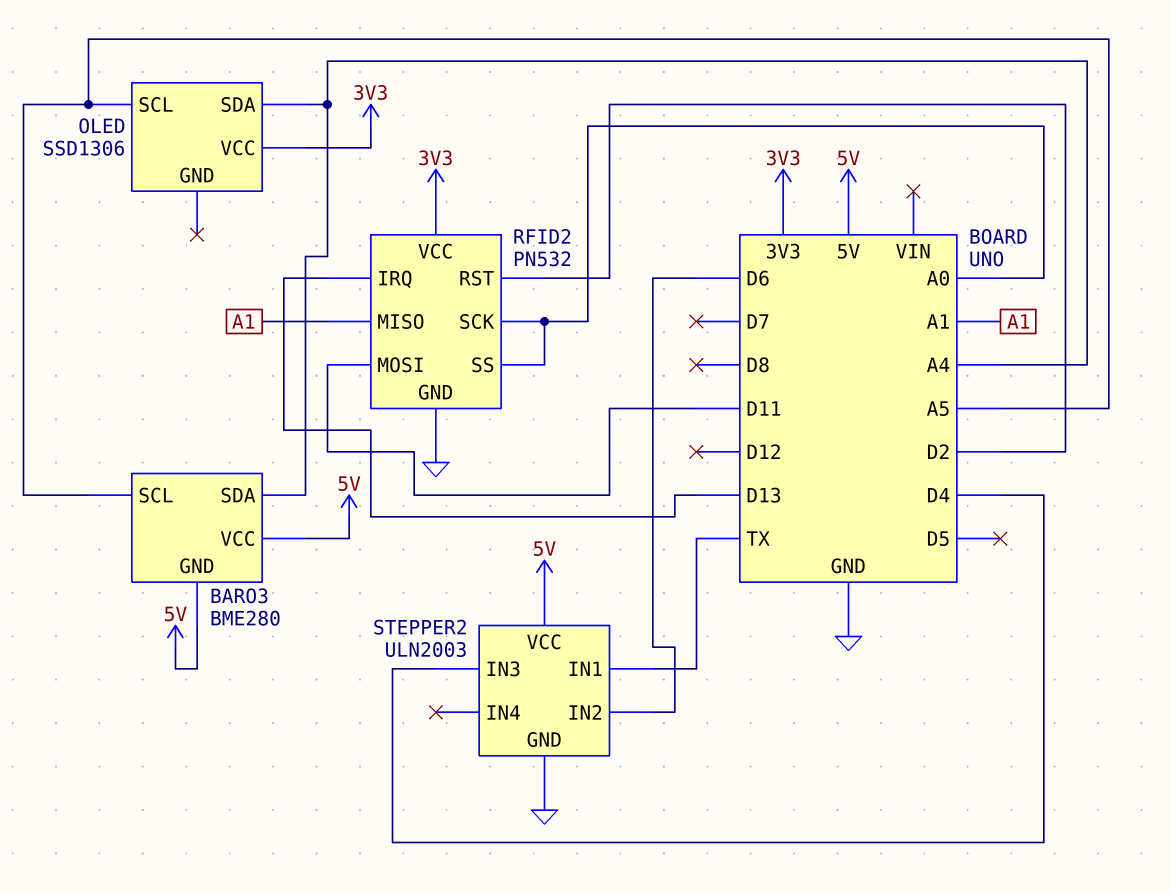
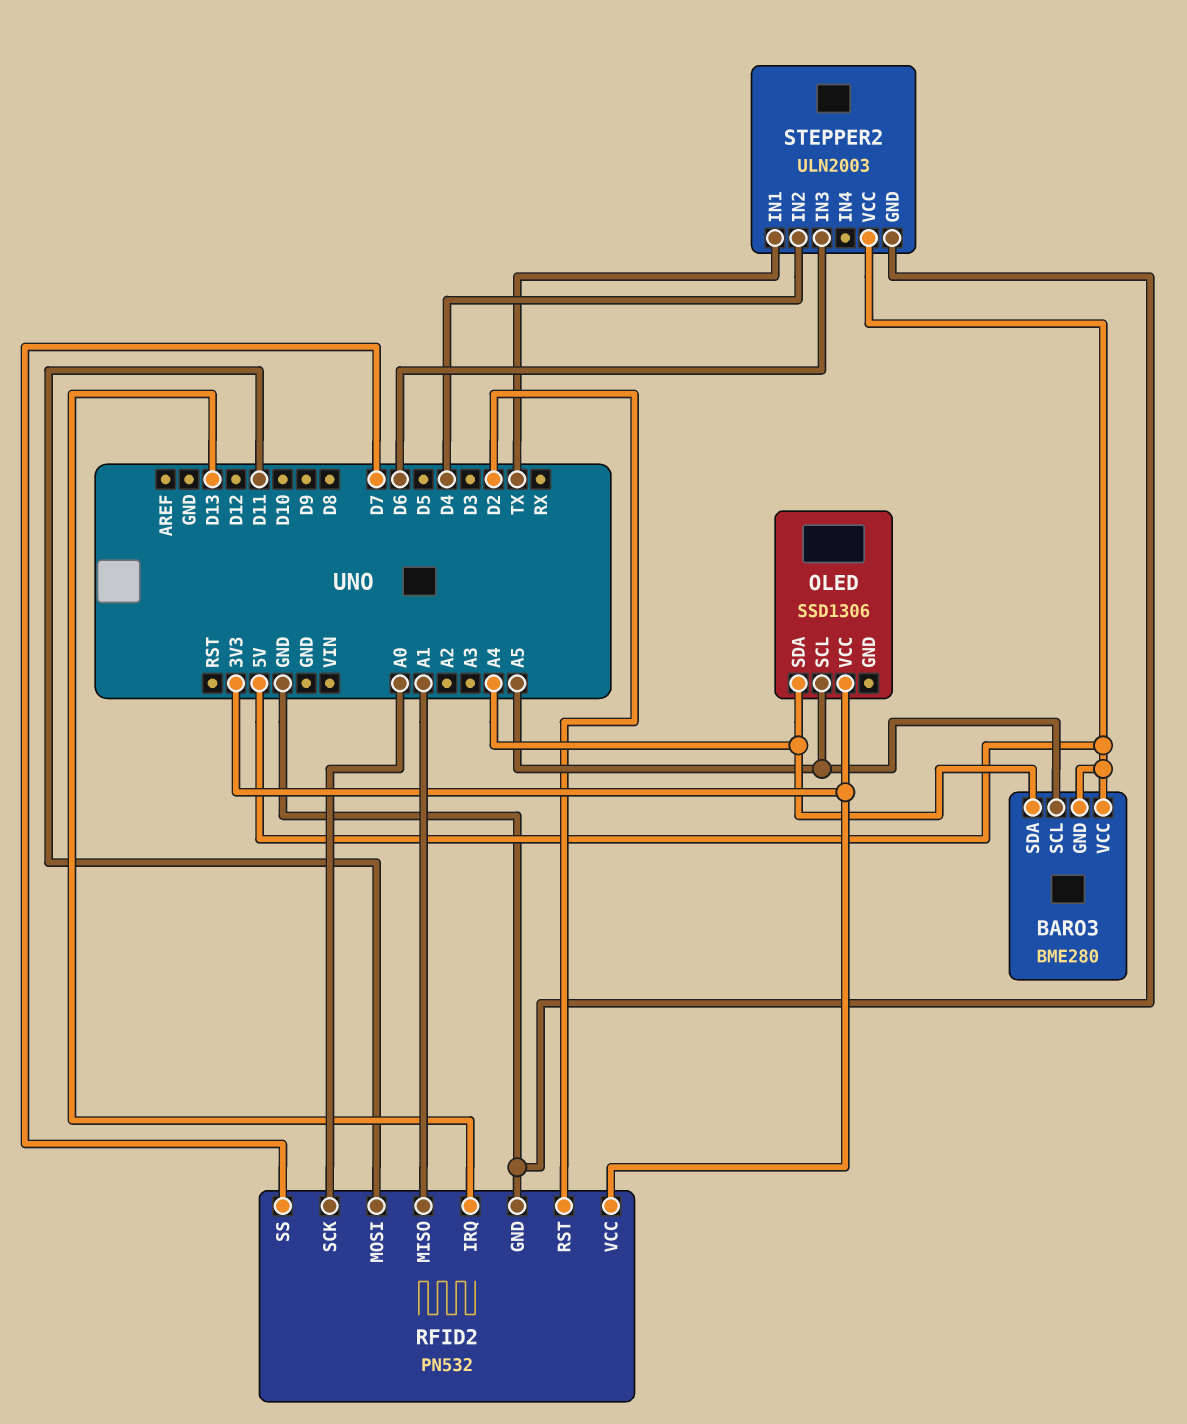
RFID2 pin SS: A0 -> D7
STEPPER2 pin IN2: D6 -> D4
STEPPER2 pin IN3: D4 -> D6

